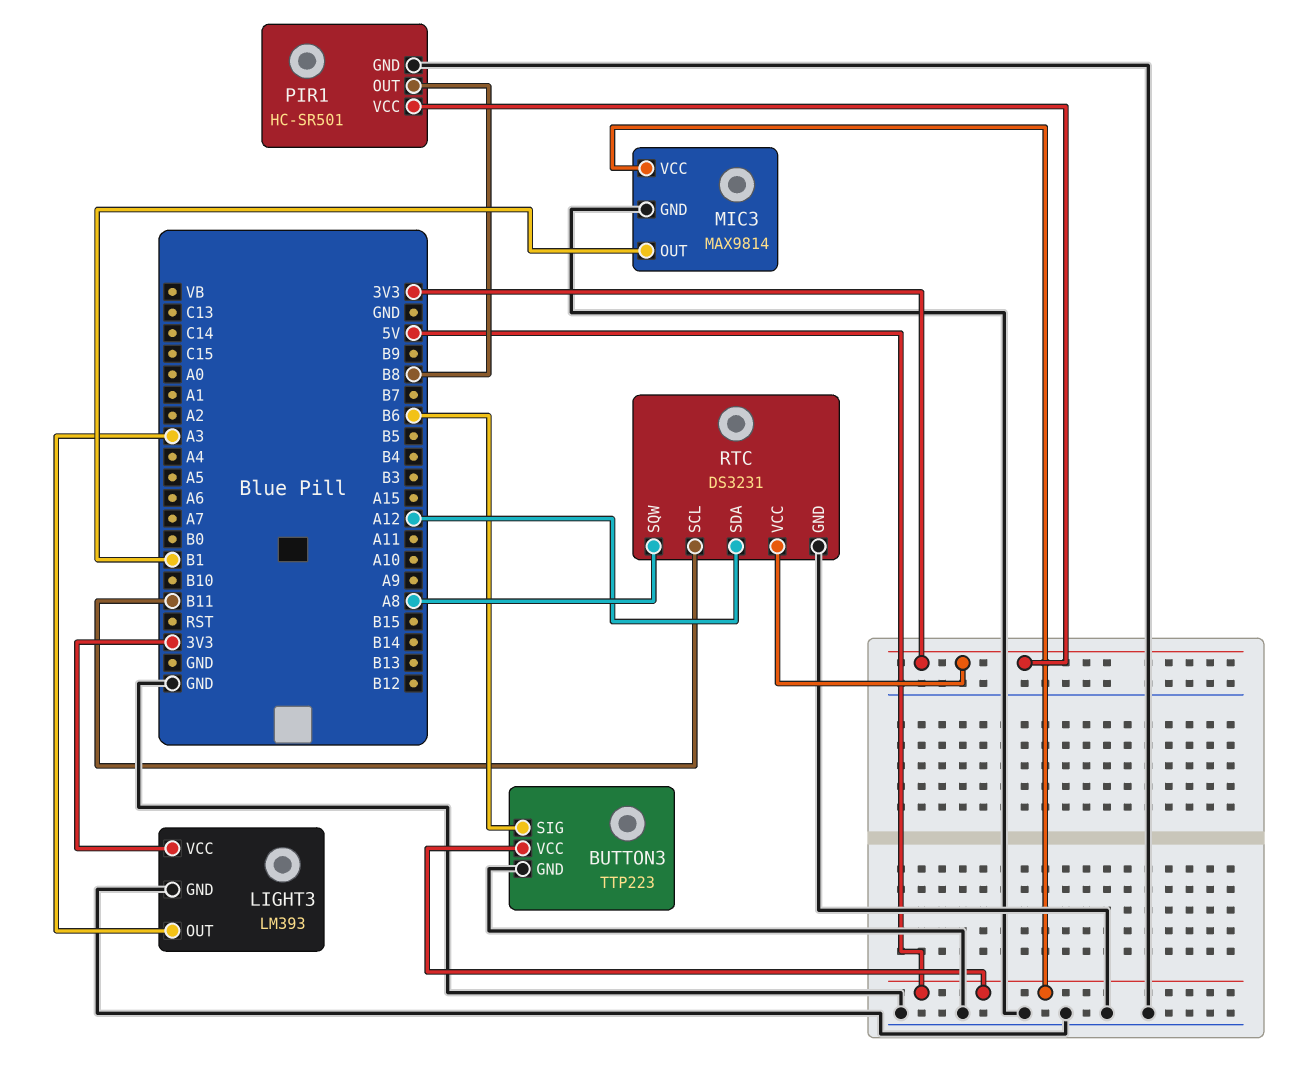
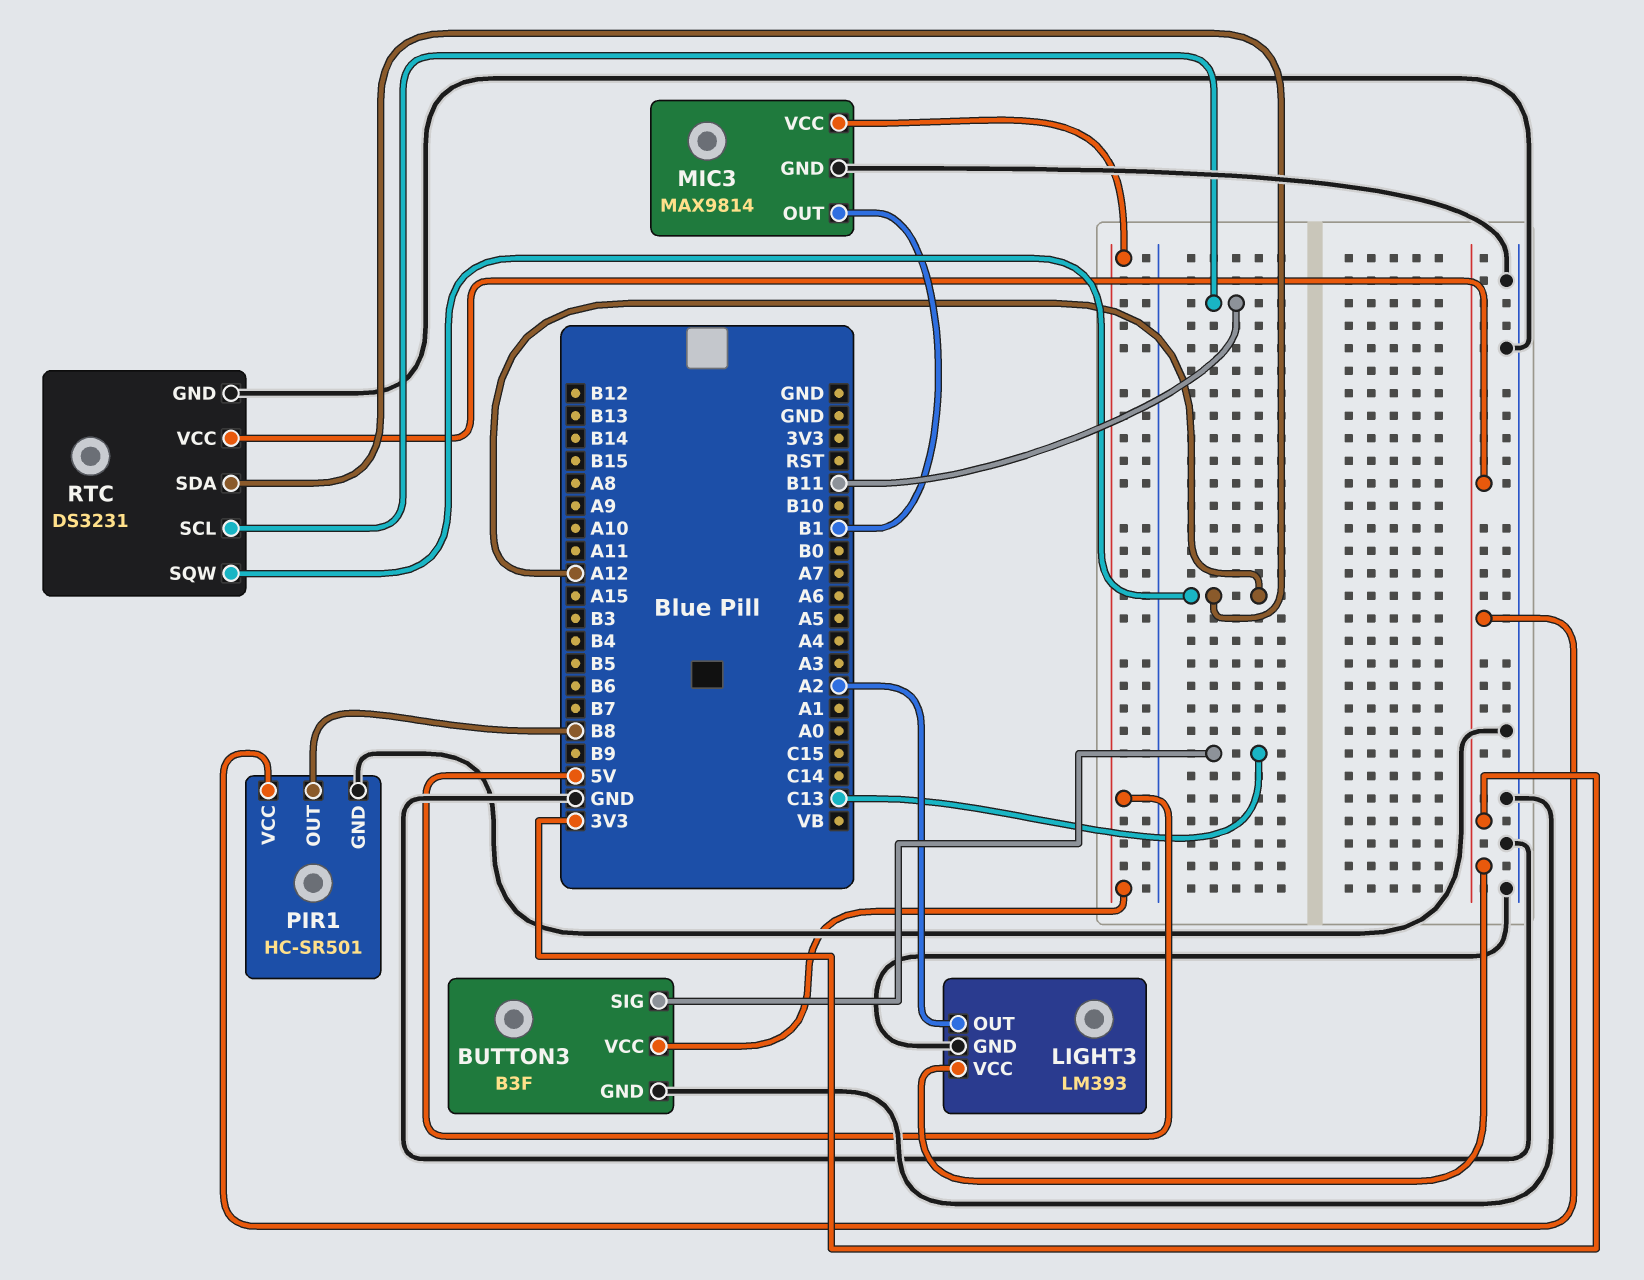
BUTTON3: TTP223 -> B3F
BUTTON3 pin SIG: B6 -> C13
LIGHT3 pin OUT: A3 -> A2
RTC pin SQW: A8 -> A12

